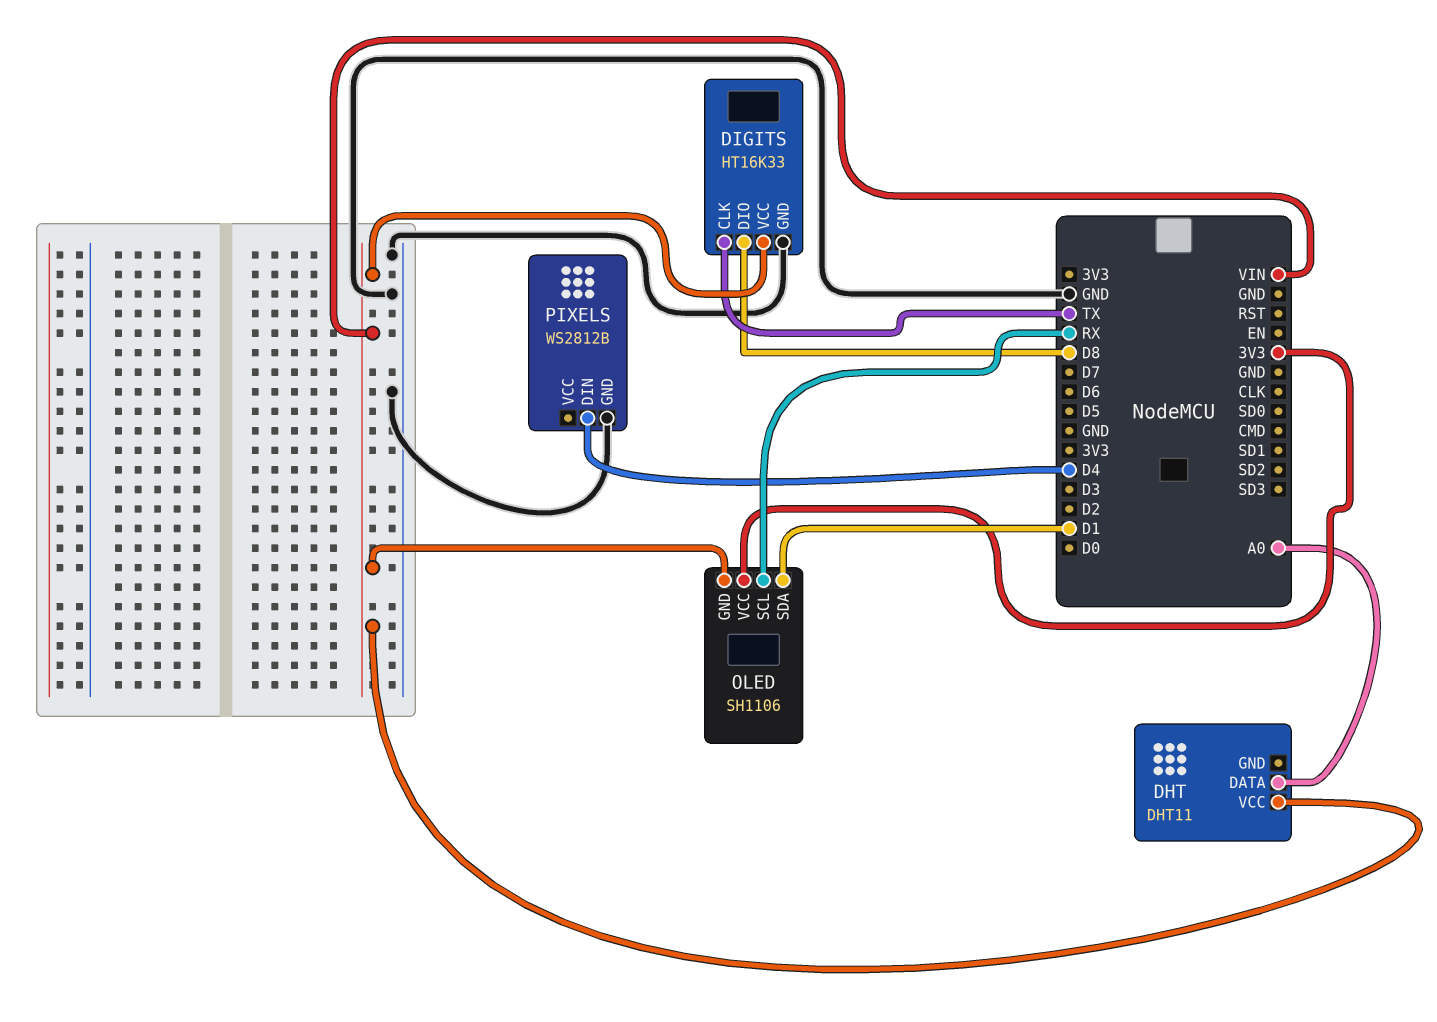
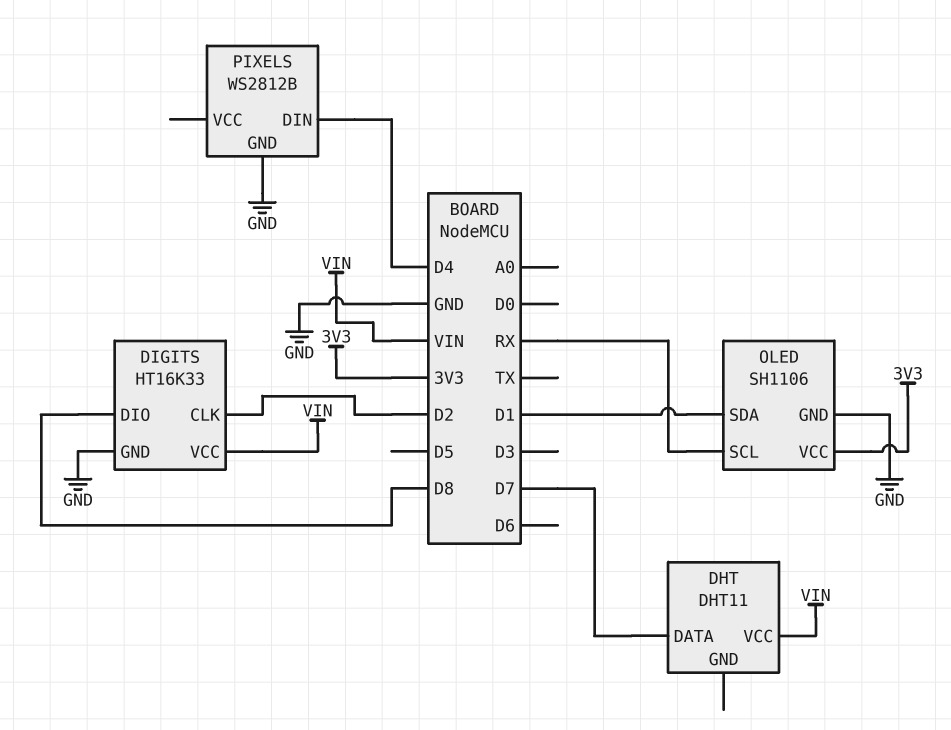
DHT pin DATA: A0 -> D7
DIGITS pin CLK: TX -> D2
OLED pin GND: VIN -> GND

